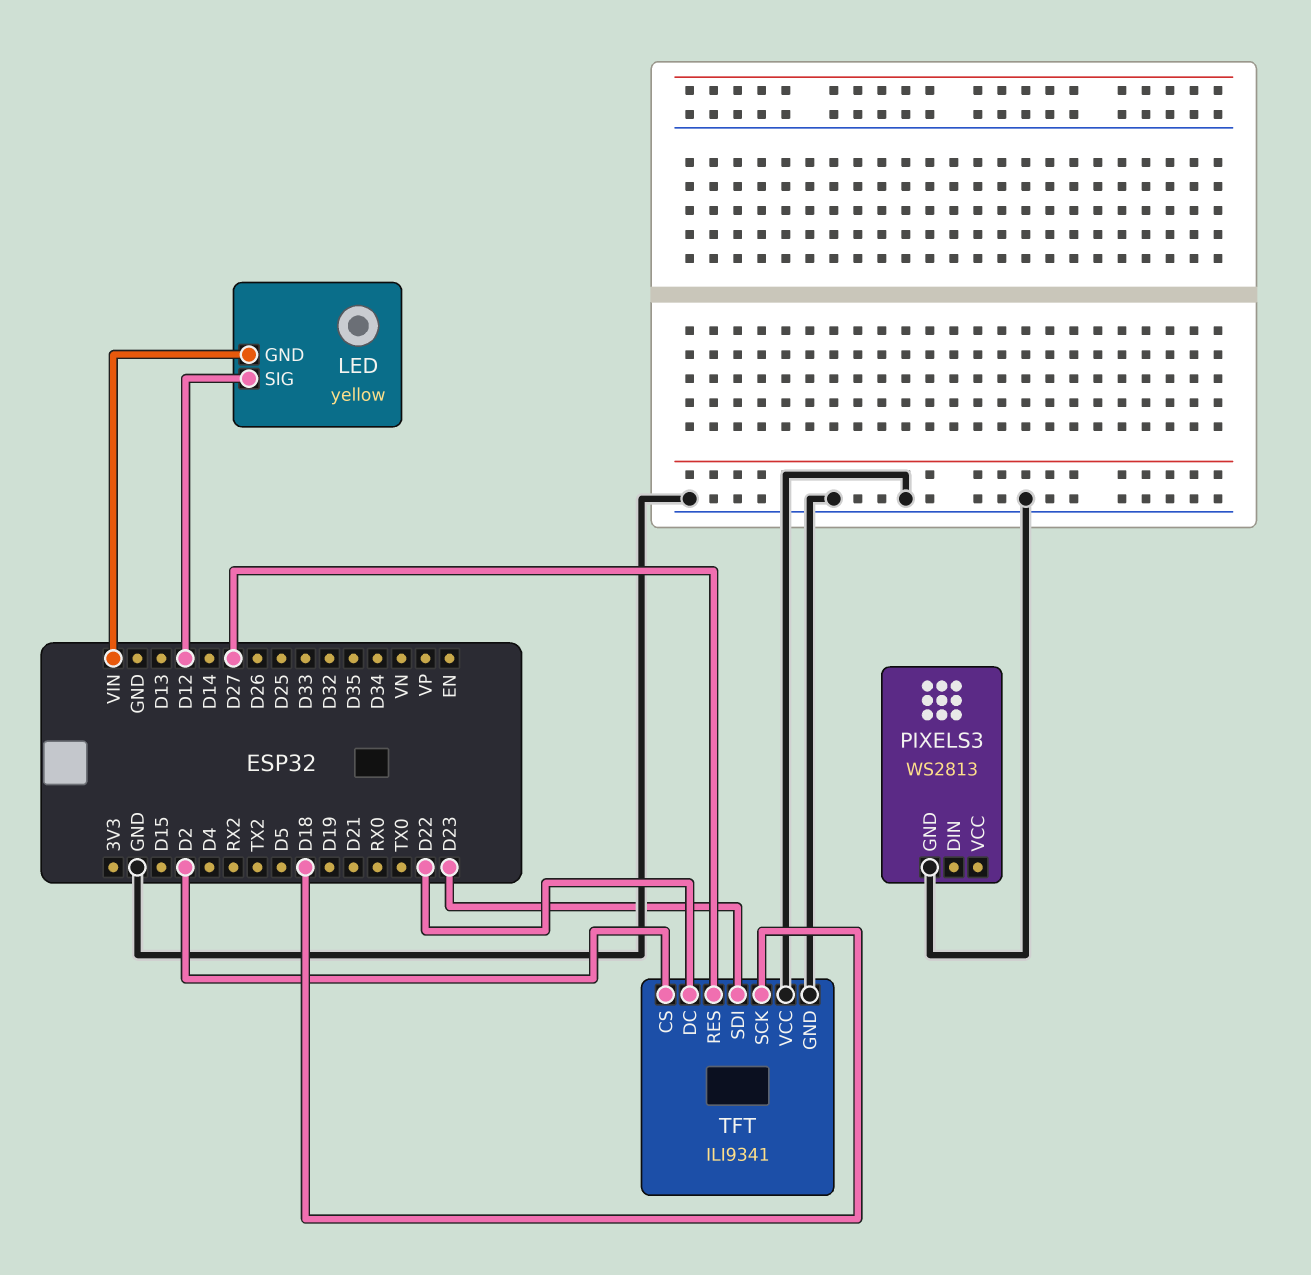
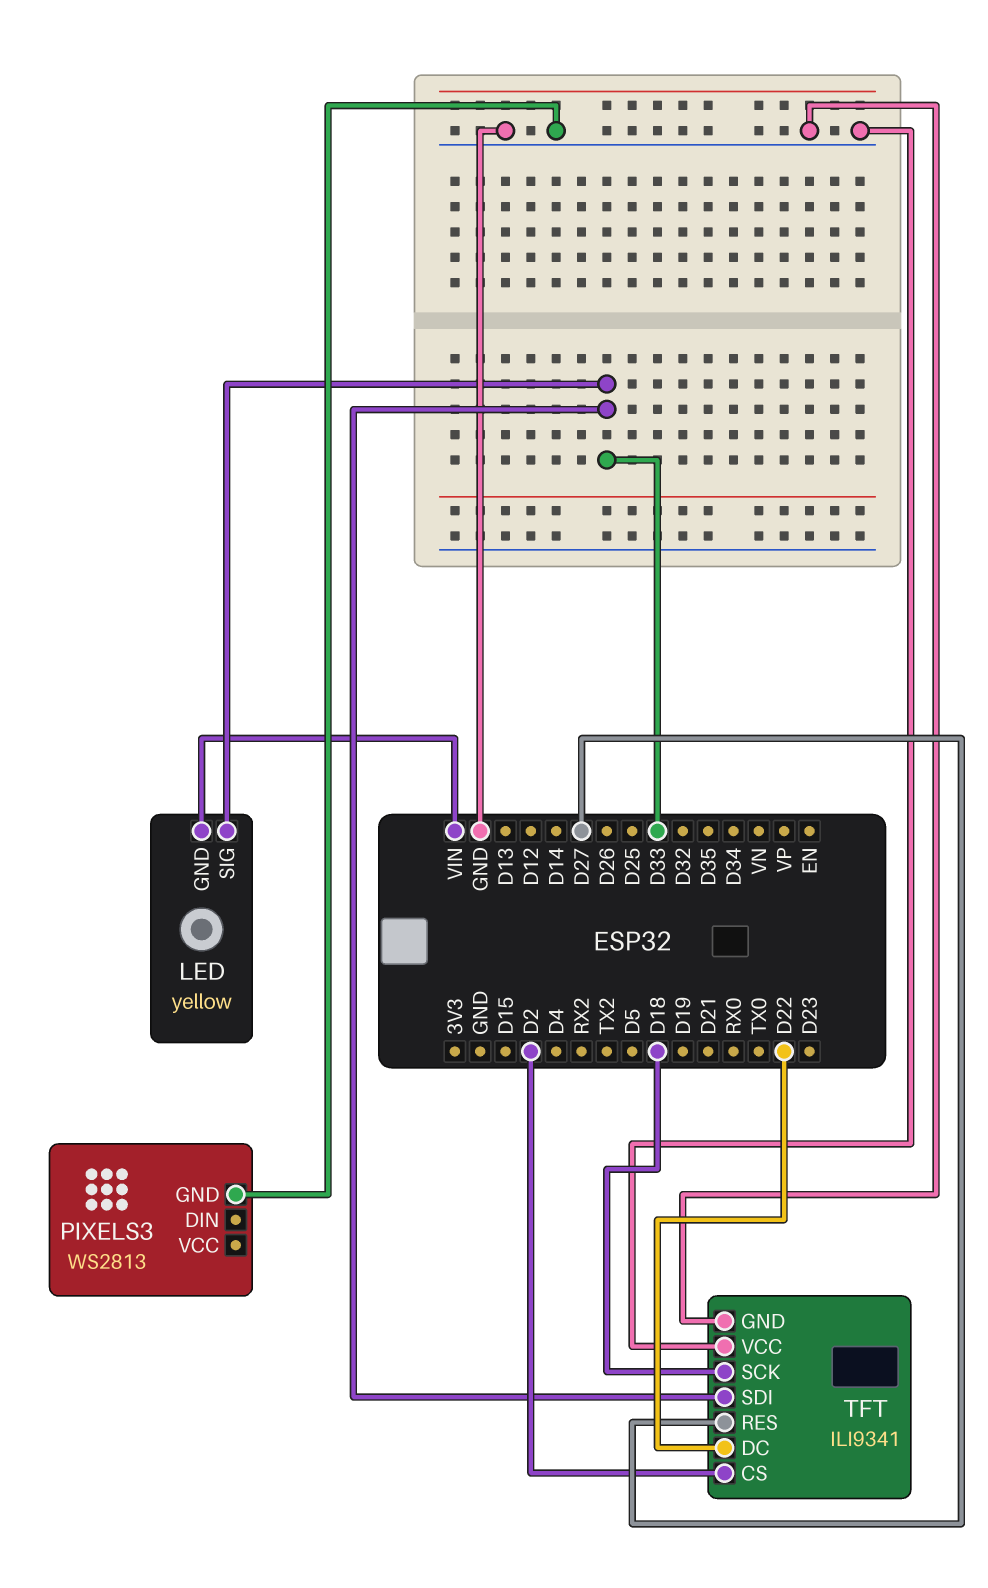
LED pin SIG: D12 -> D33
TFT pin SDI: D23 -> D33

